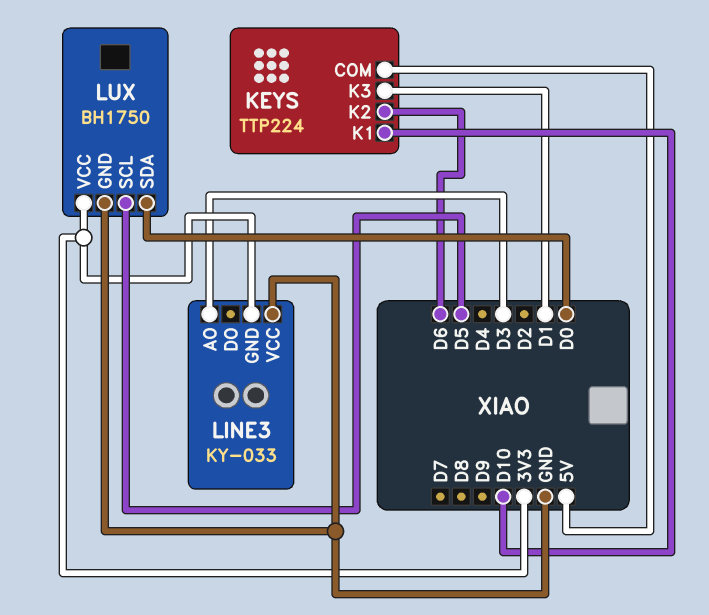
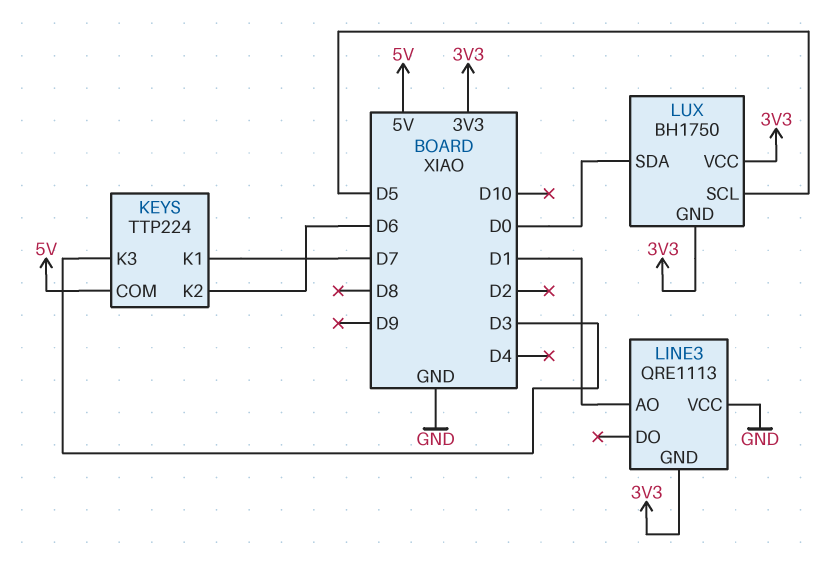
KEYS pin K1: D10 -> D7
KEYS pin K3: D1 -> D3
LINE3: KY-033 -> QRE1113
LINE3 pin AO: D3 -> D1
LUX pin GND: GND -> 3V3

